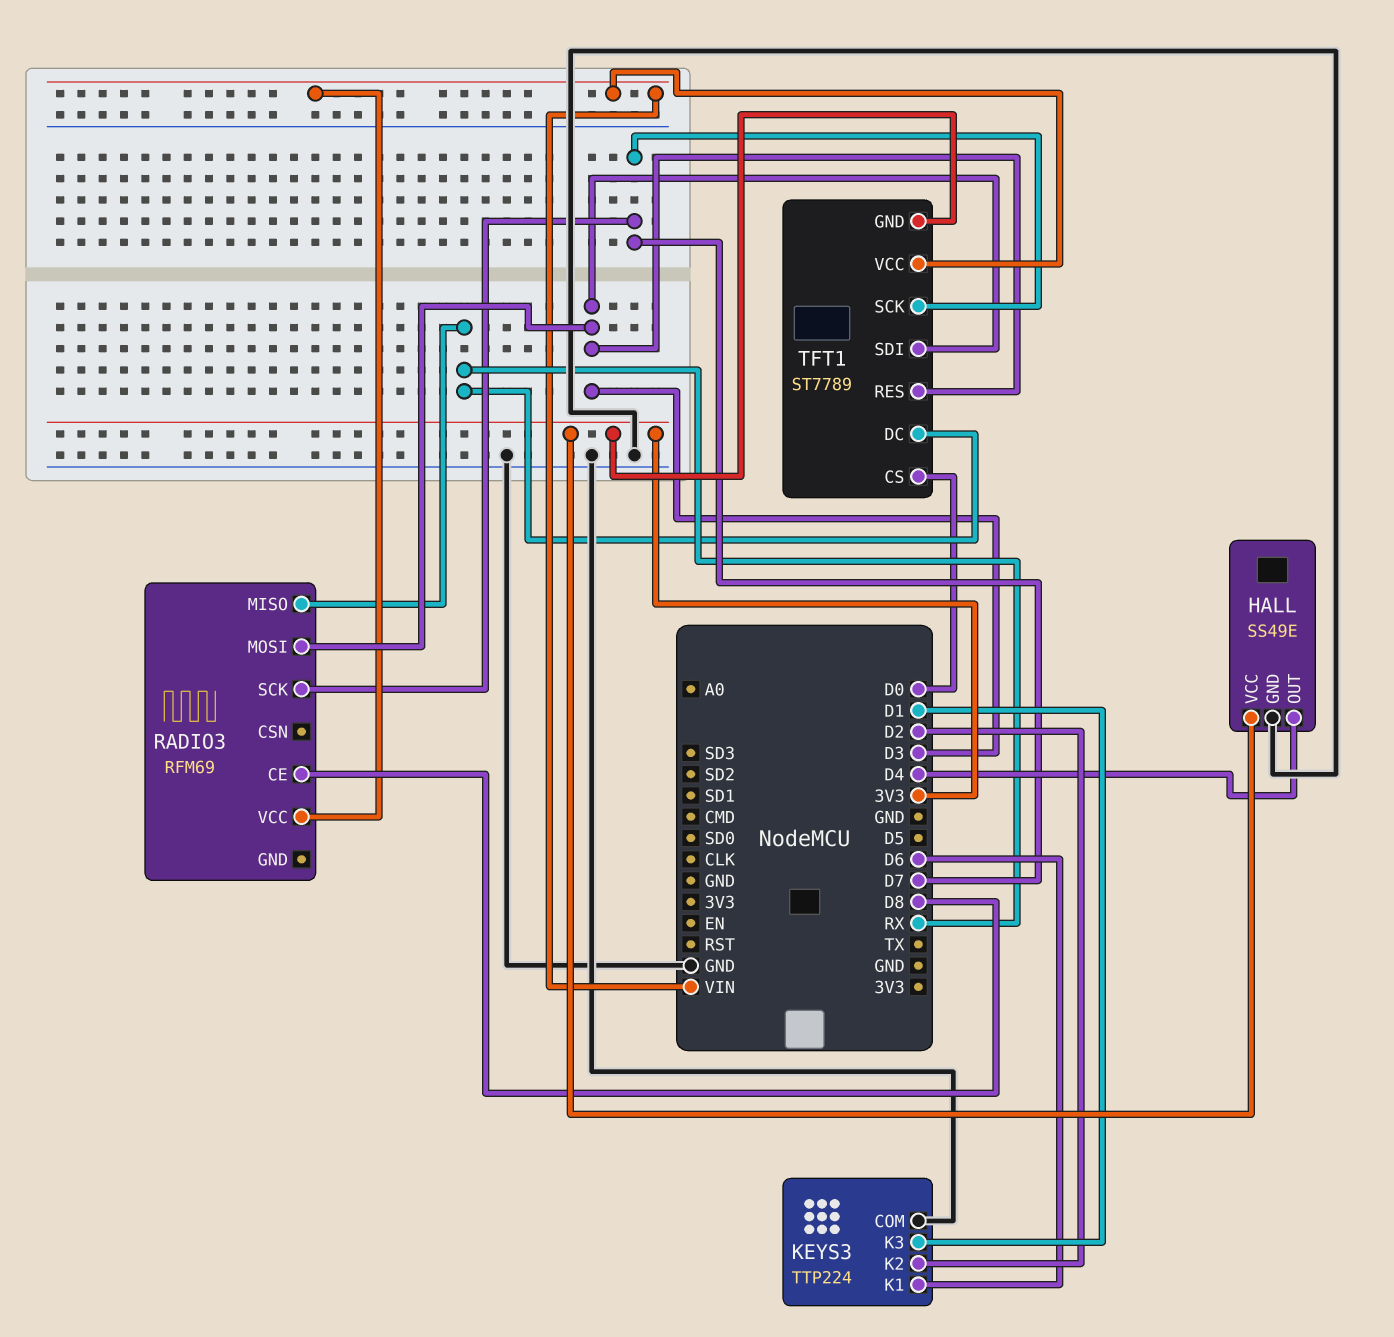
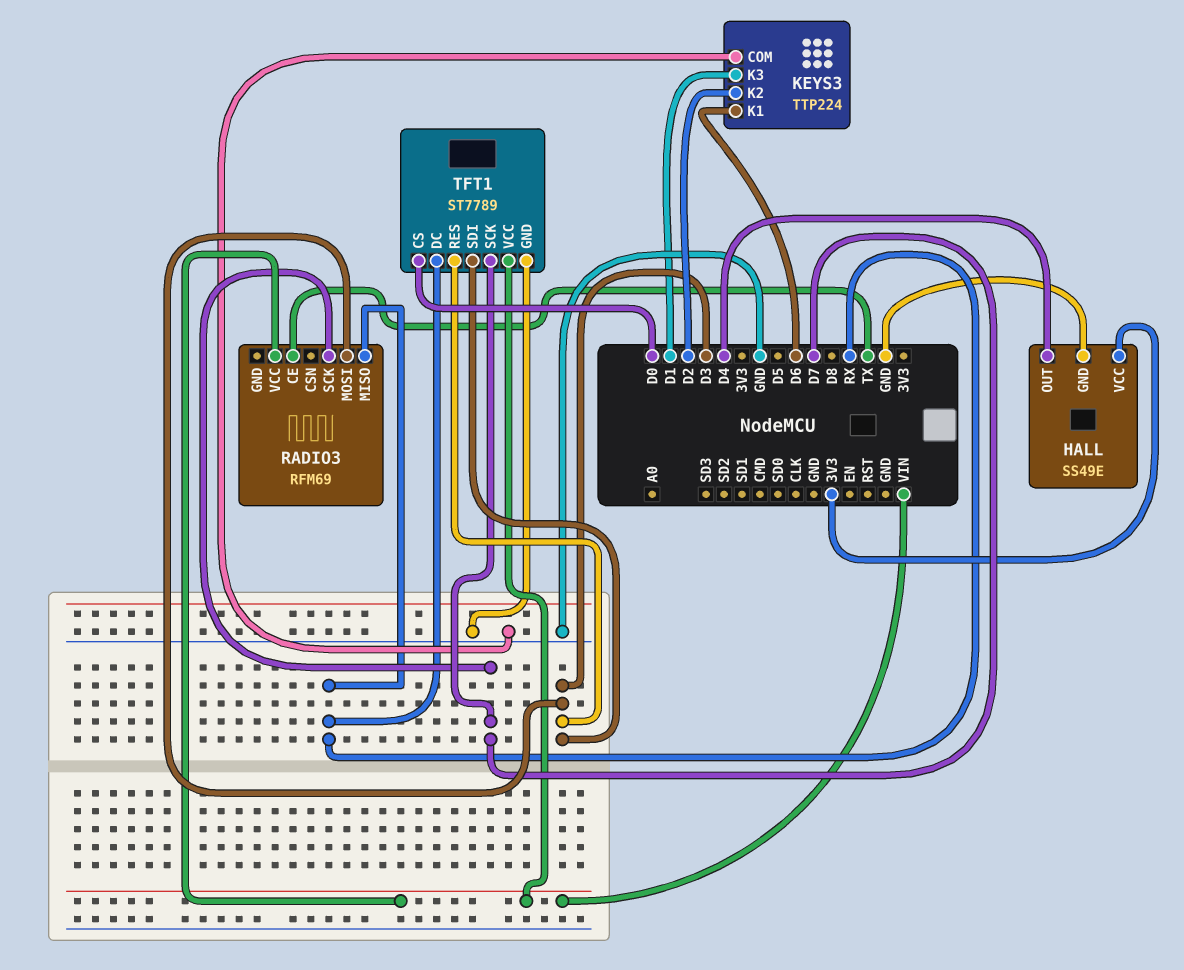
RADIO3 pin CE: D8 -> TX
TFT1 pin GND: 3V3 -> GND

